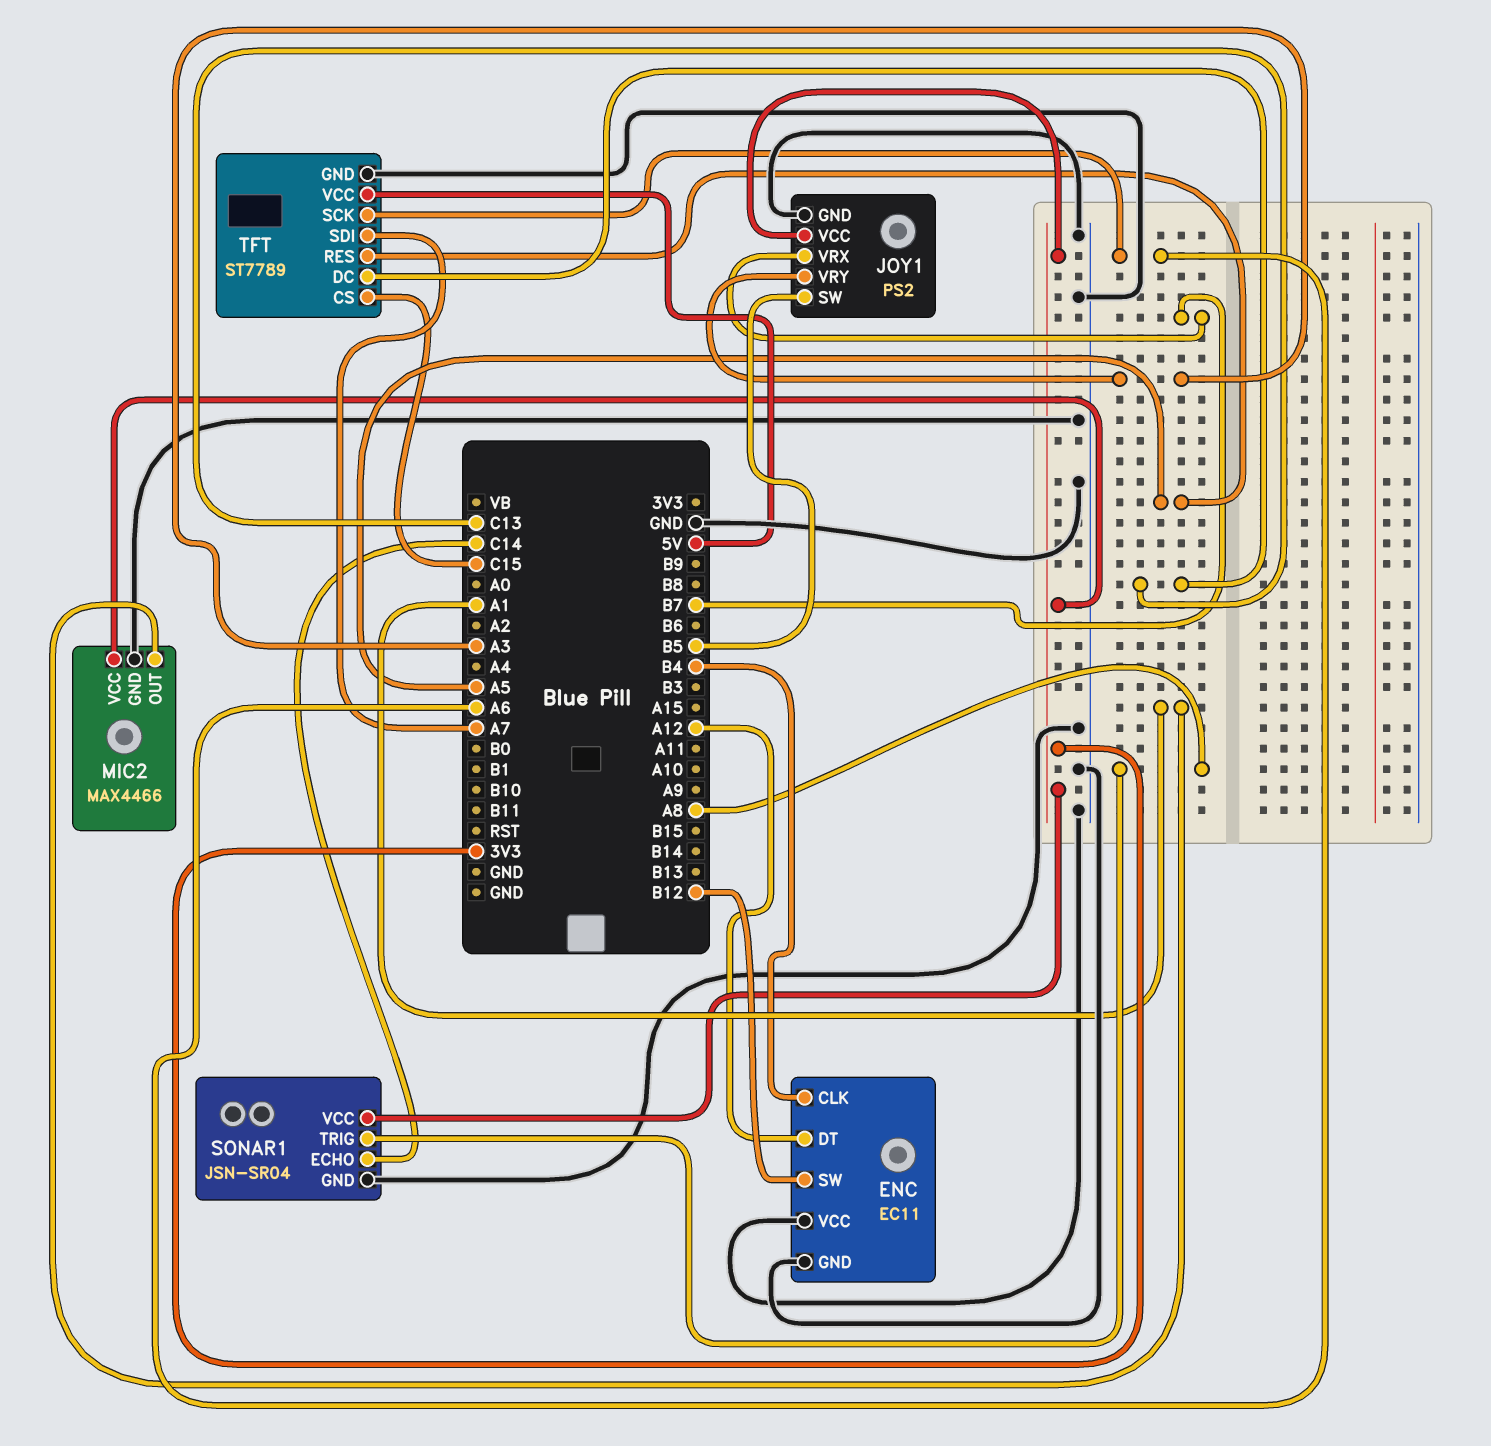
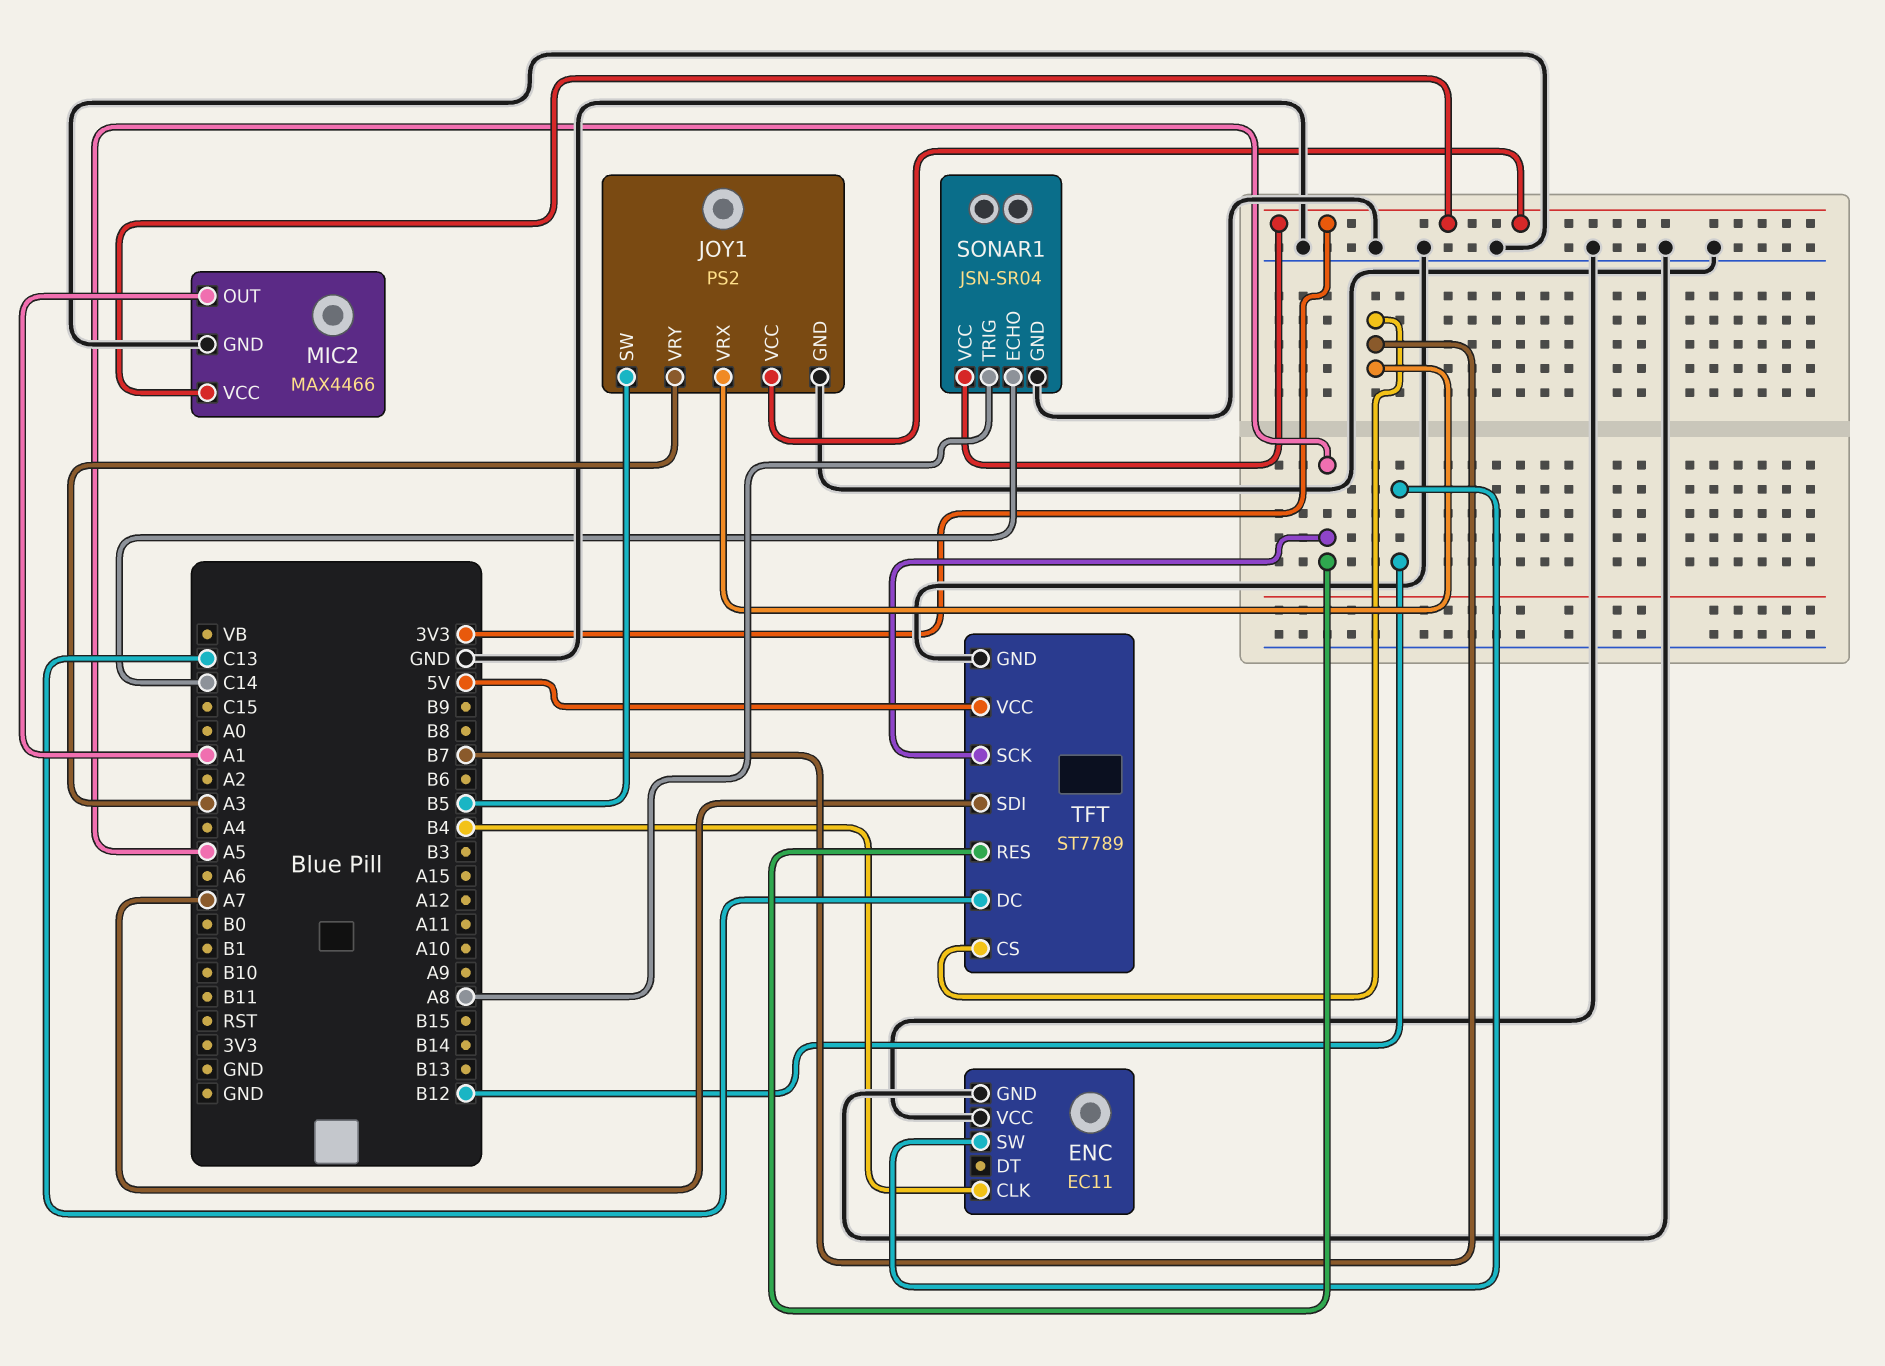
ENC pin DT: A12 -> none
TFT pin CS: C15 -> B7
TFT pin SCK: A6 -> A5

